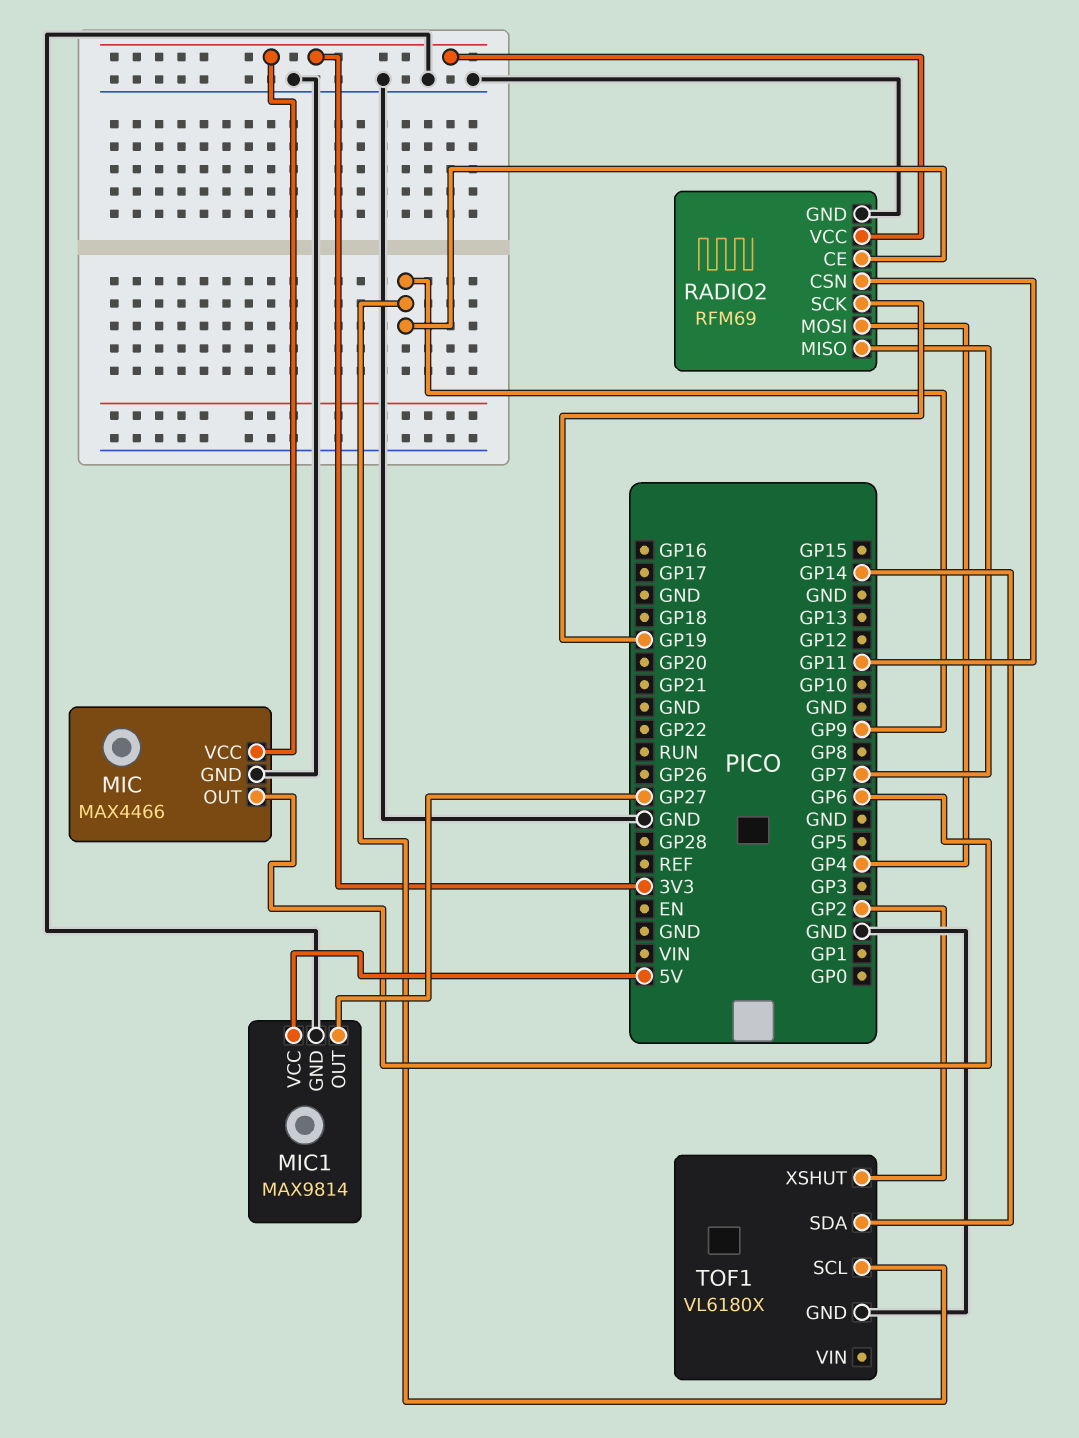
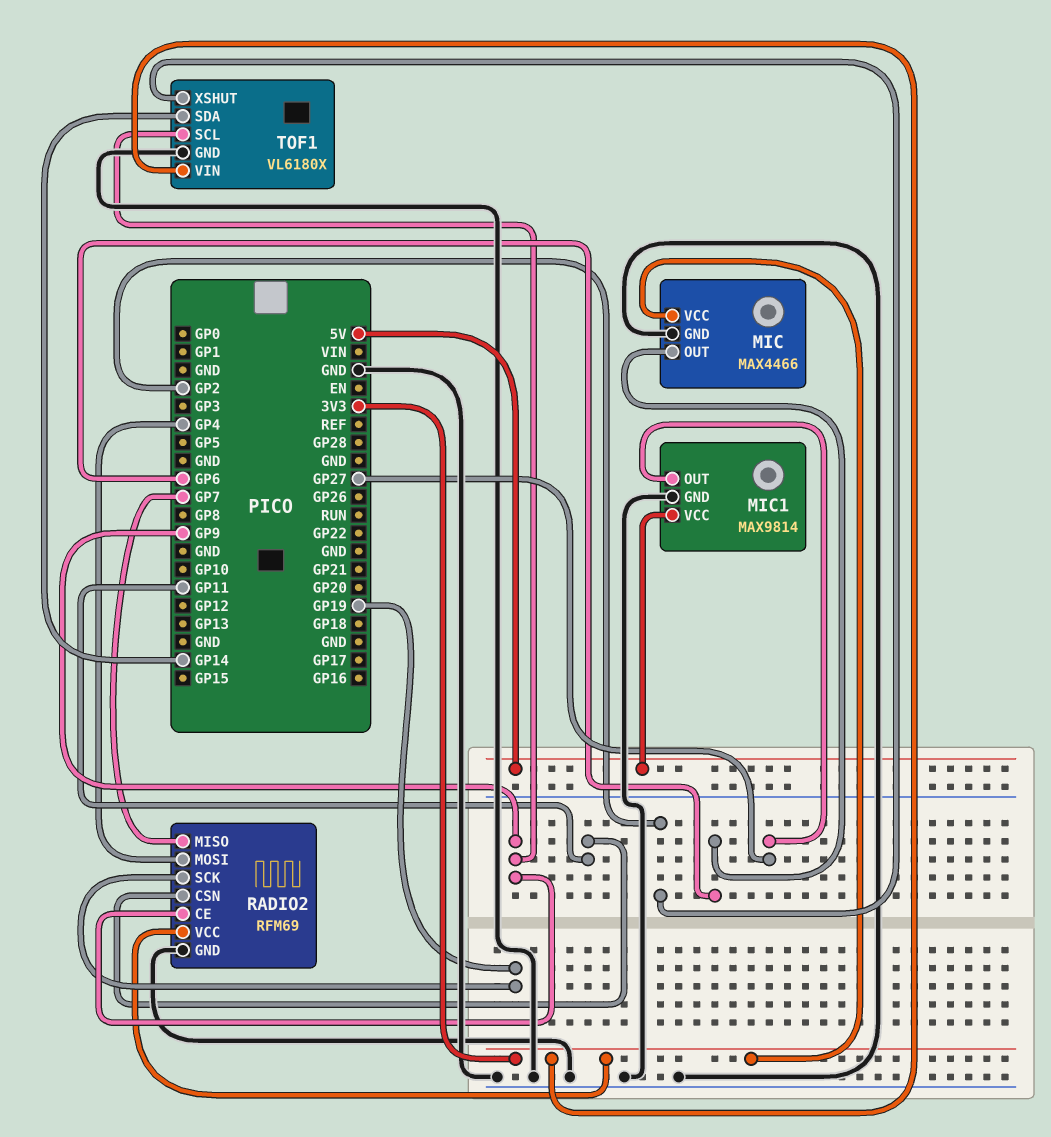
TOF1 pin VIN: none -> 3V3

